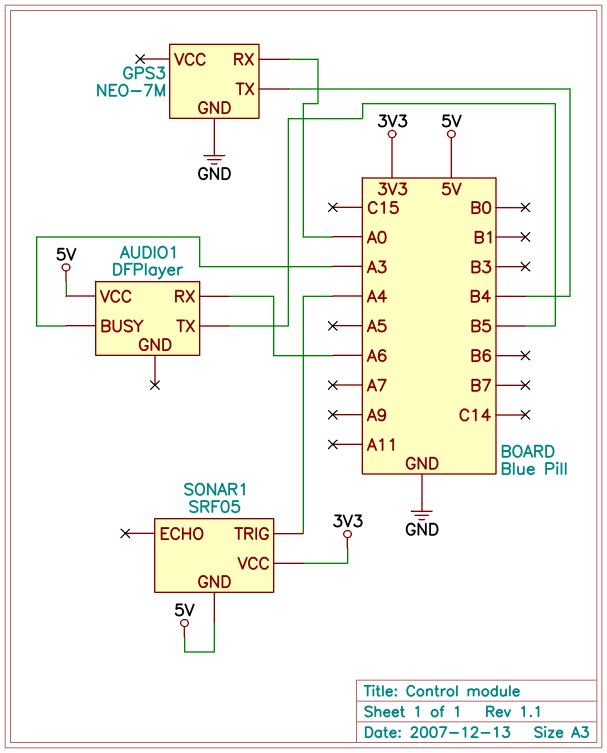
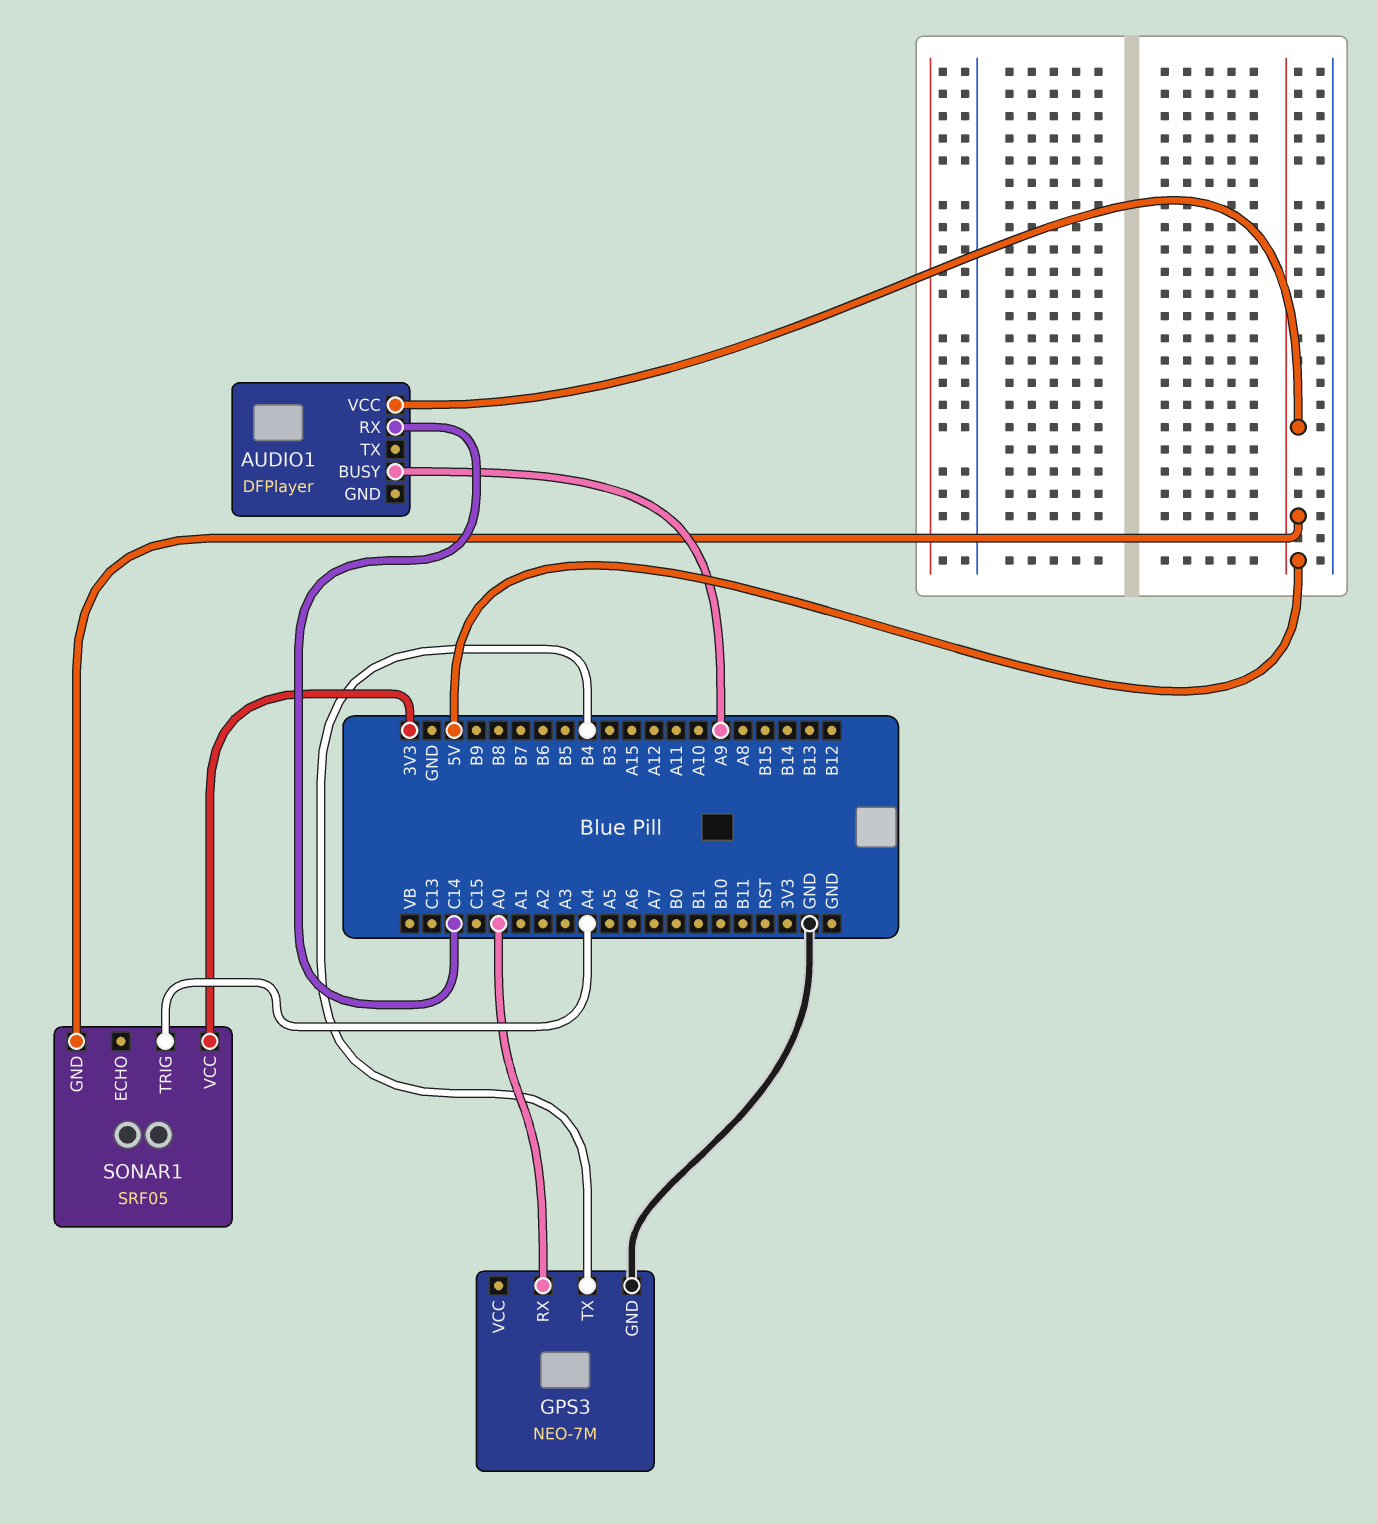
AUDIO1 pin BUSY: A3 -> A9
AUDIO1 pin RX: A6 -> C14
AUDIO1 pin TX: B5 -> none

